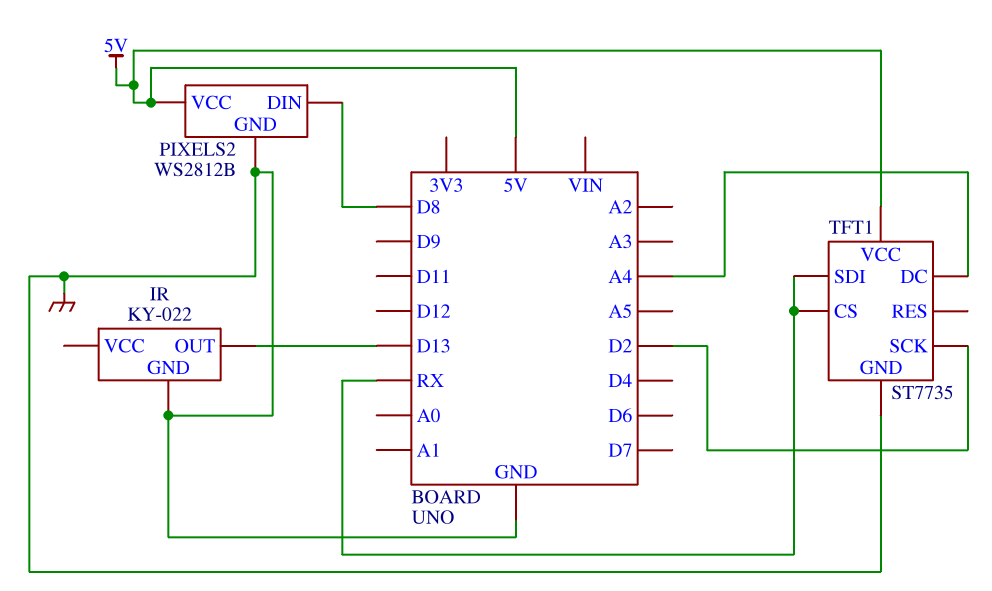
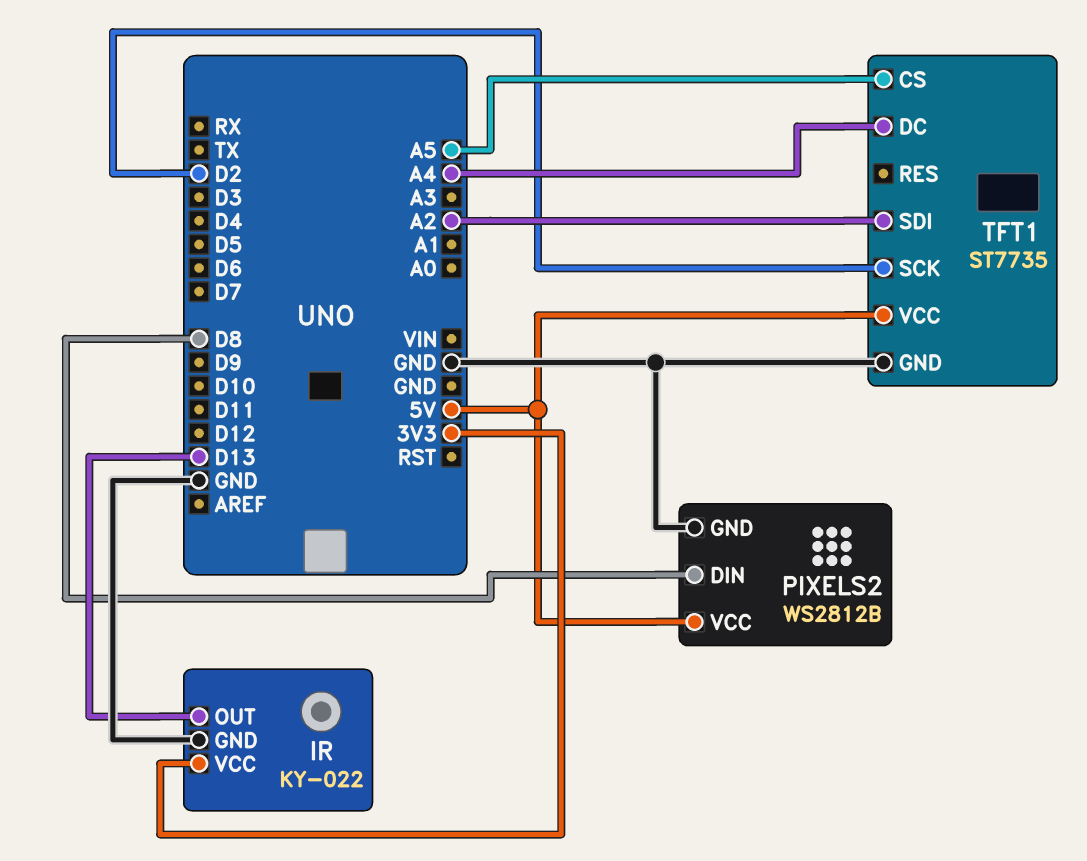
IR pin VCC: none -> 3V3
TFT1 pin CS: RX -> A5
TFT1 pin SDI: RX -> A2

